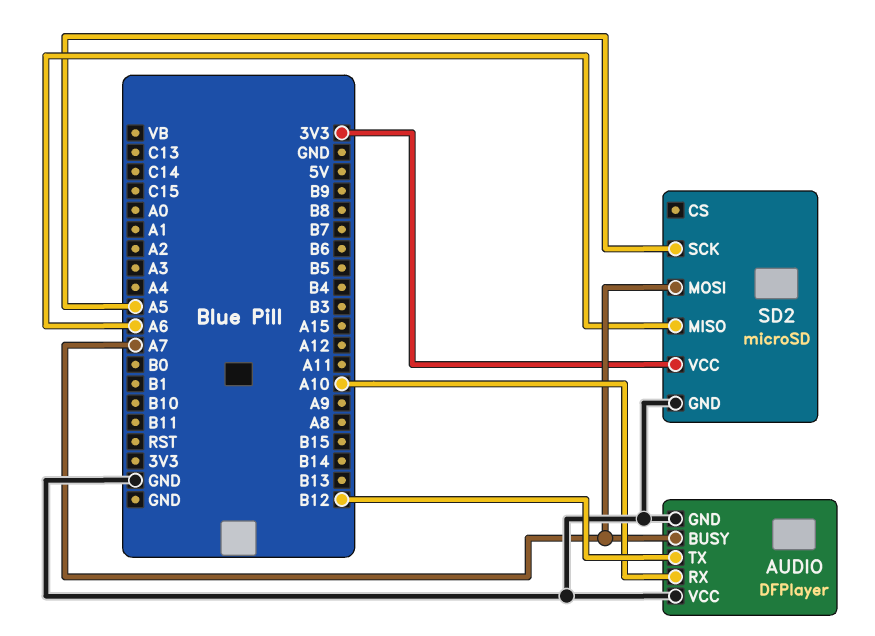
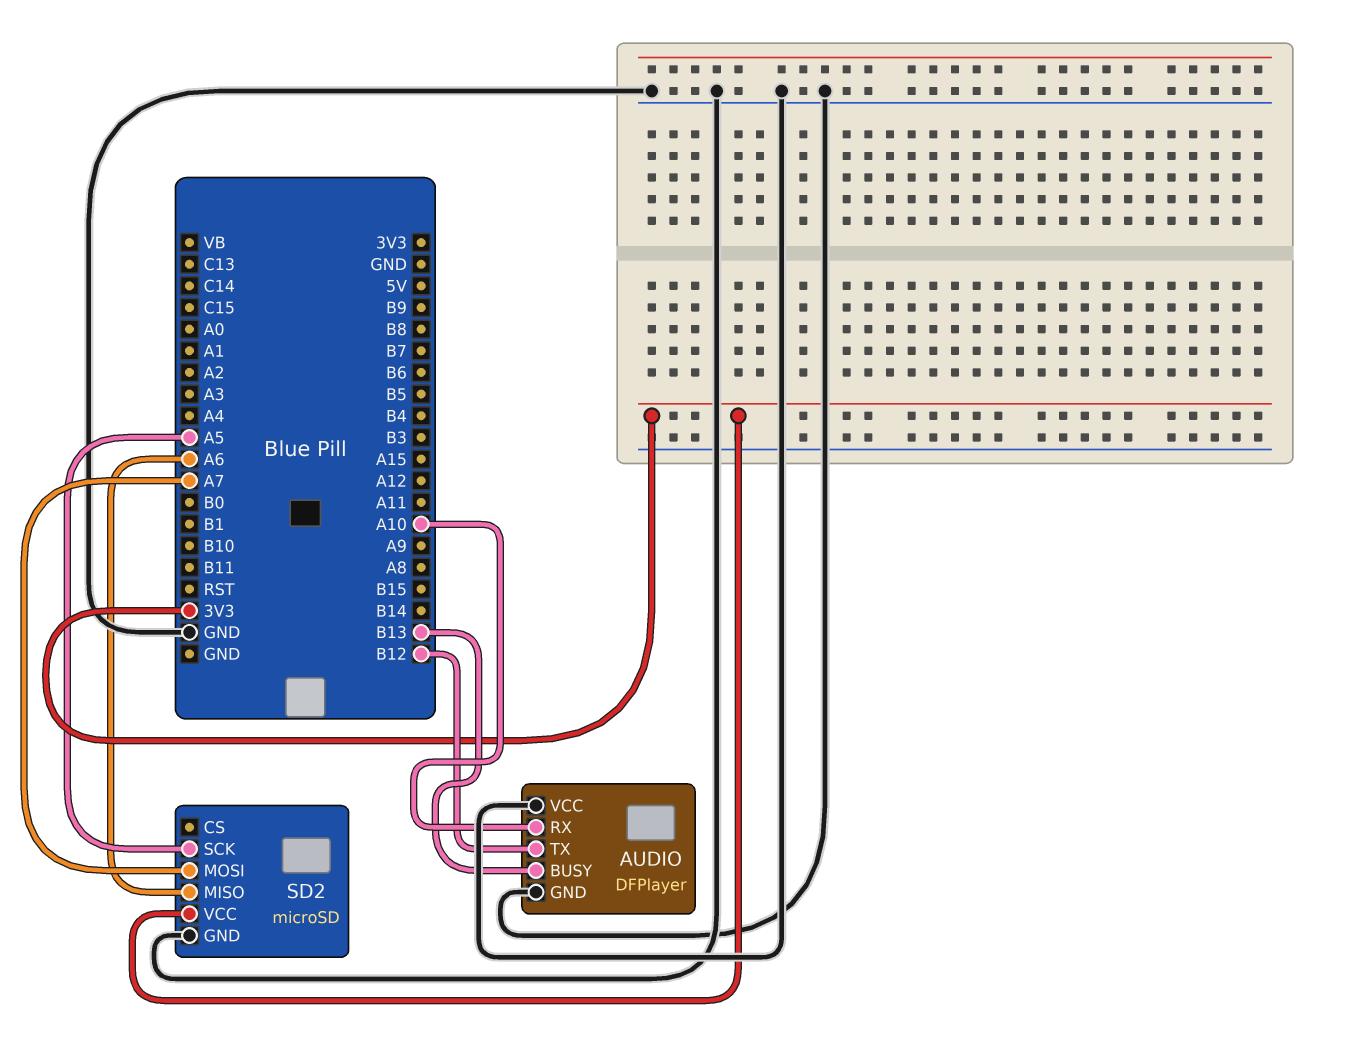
AUDIO pin BUSY: A7 -> B13

